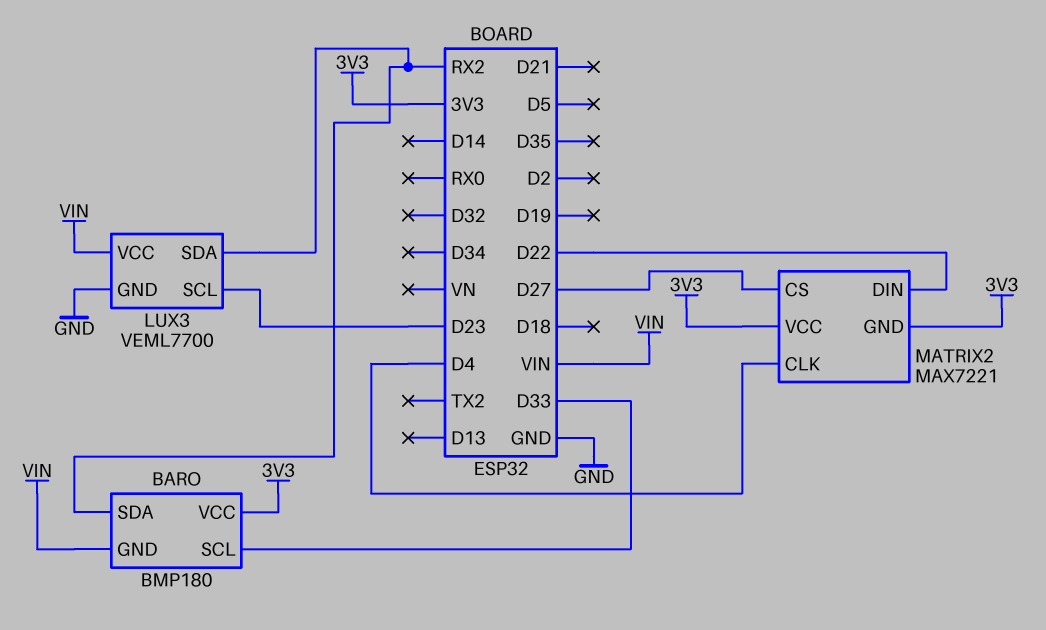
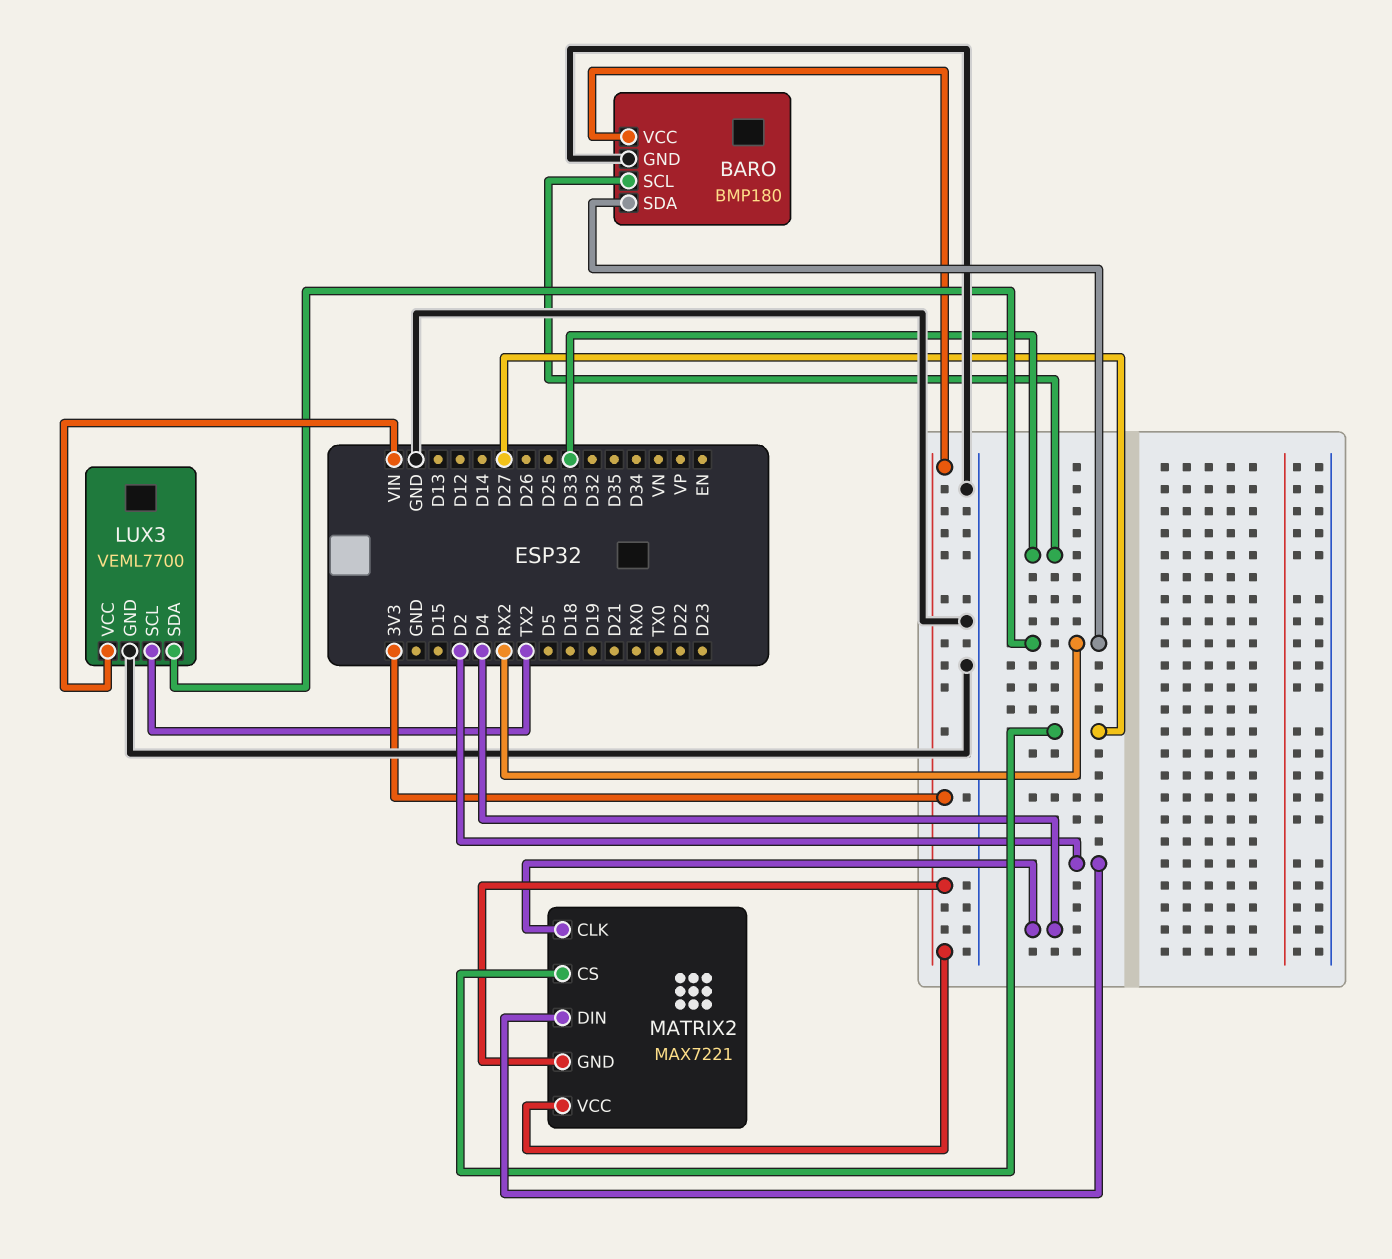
BARO pin GND: VIN -> GND
LUX3 pin SCL: D23 -> TX2
MATRIX2 pin DIN: D22 -> D2

